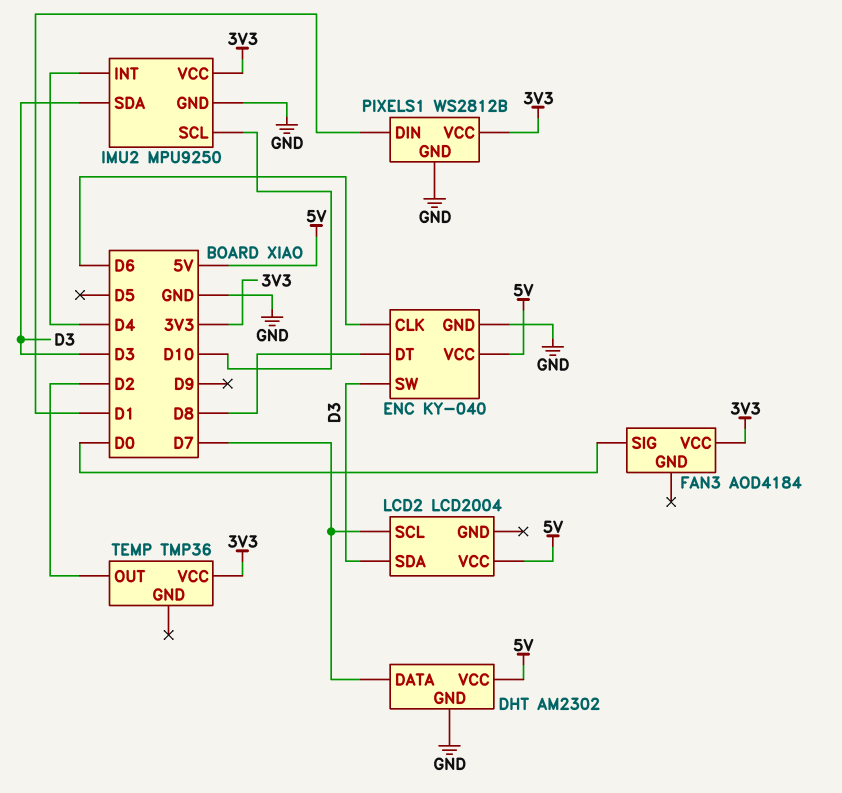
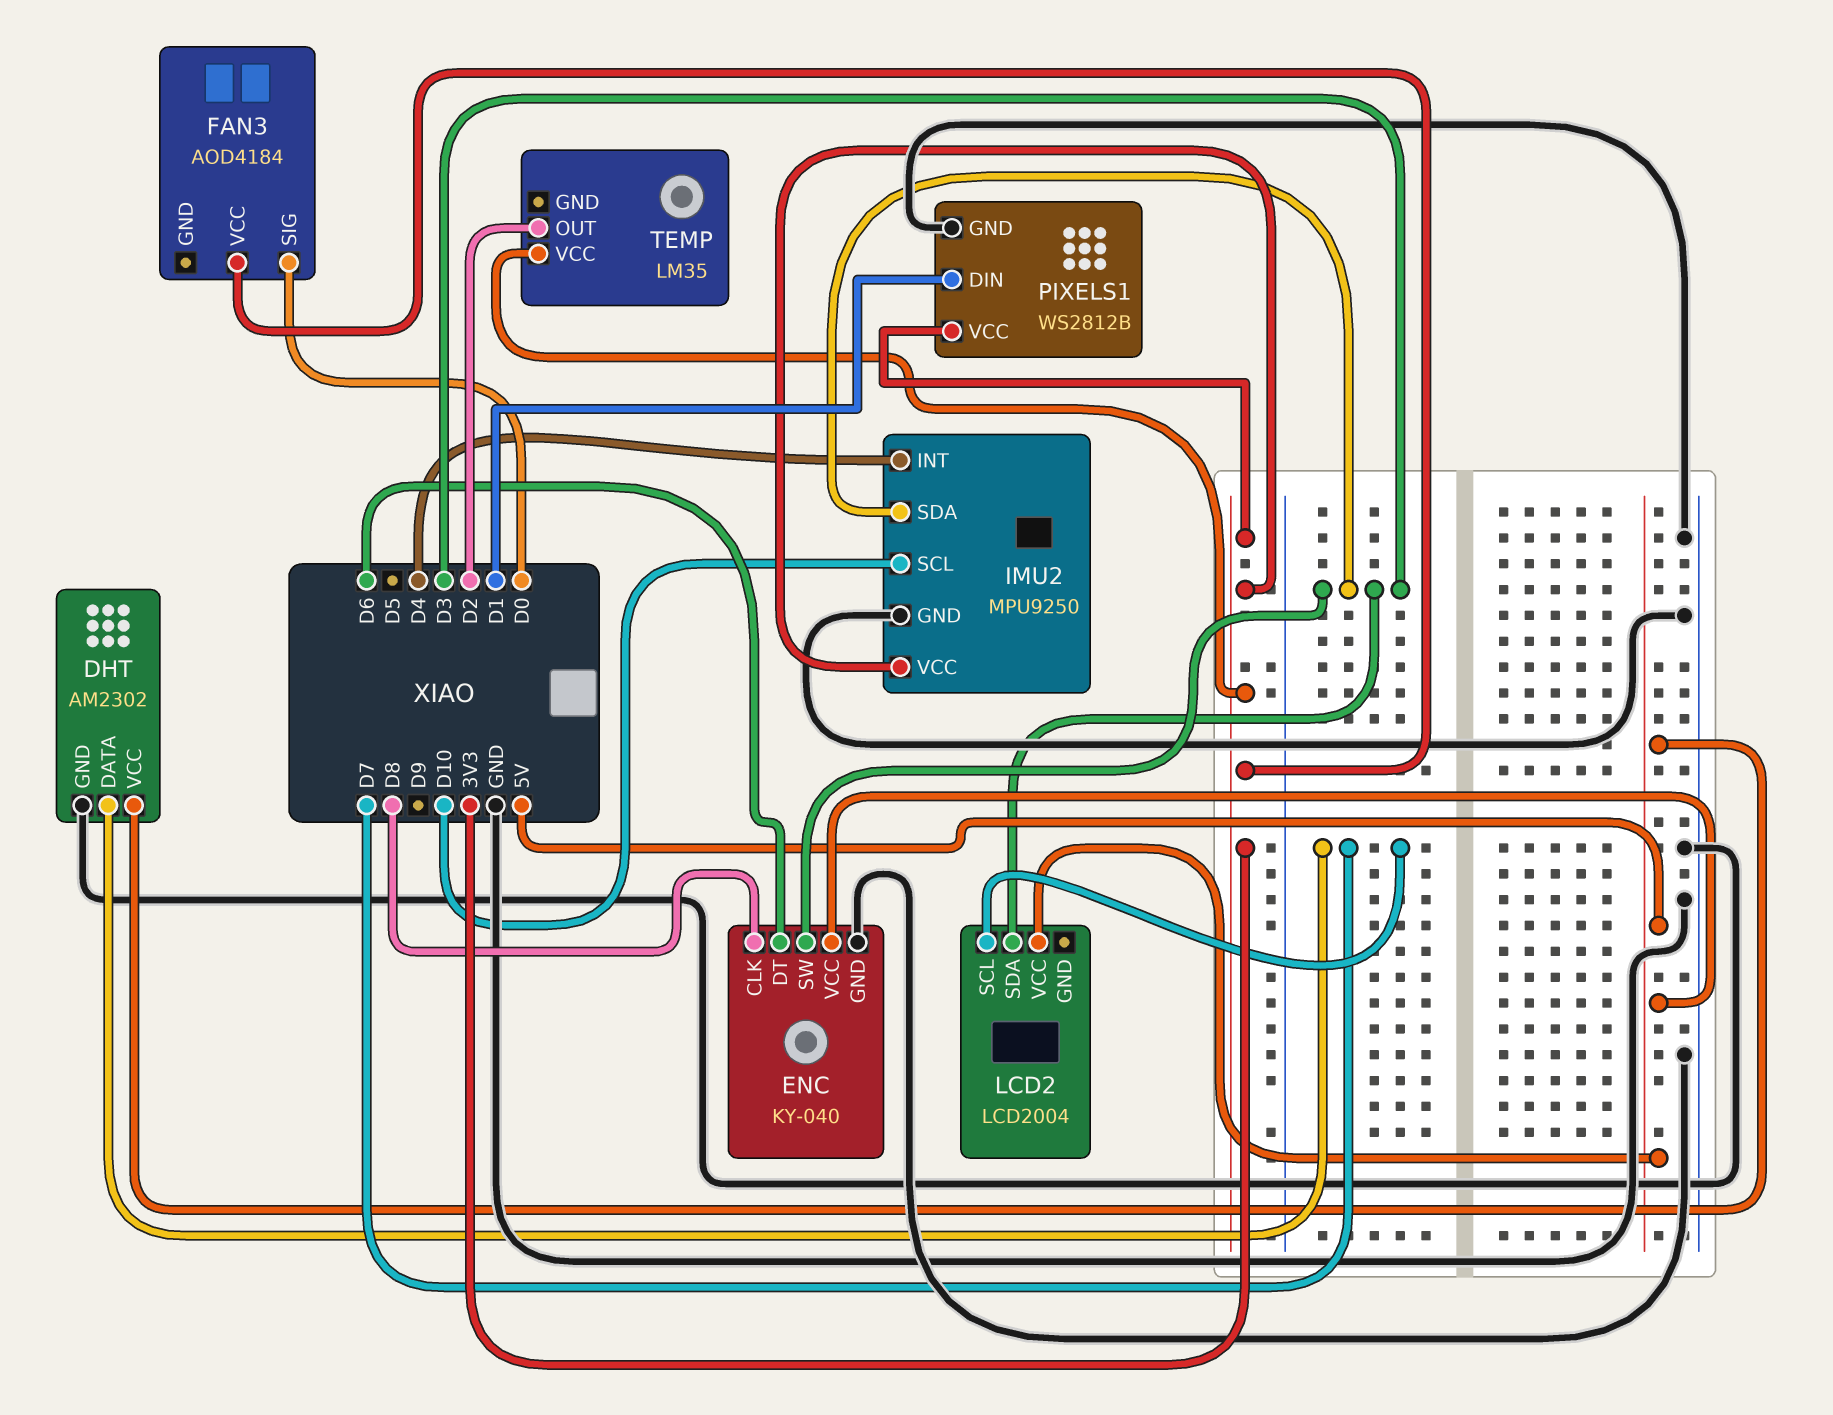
ENC pin CLK: D6 -> D8
ENC pin DT: D8 -> D6
TEMP: TMP36 -> LM35

